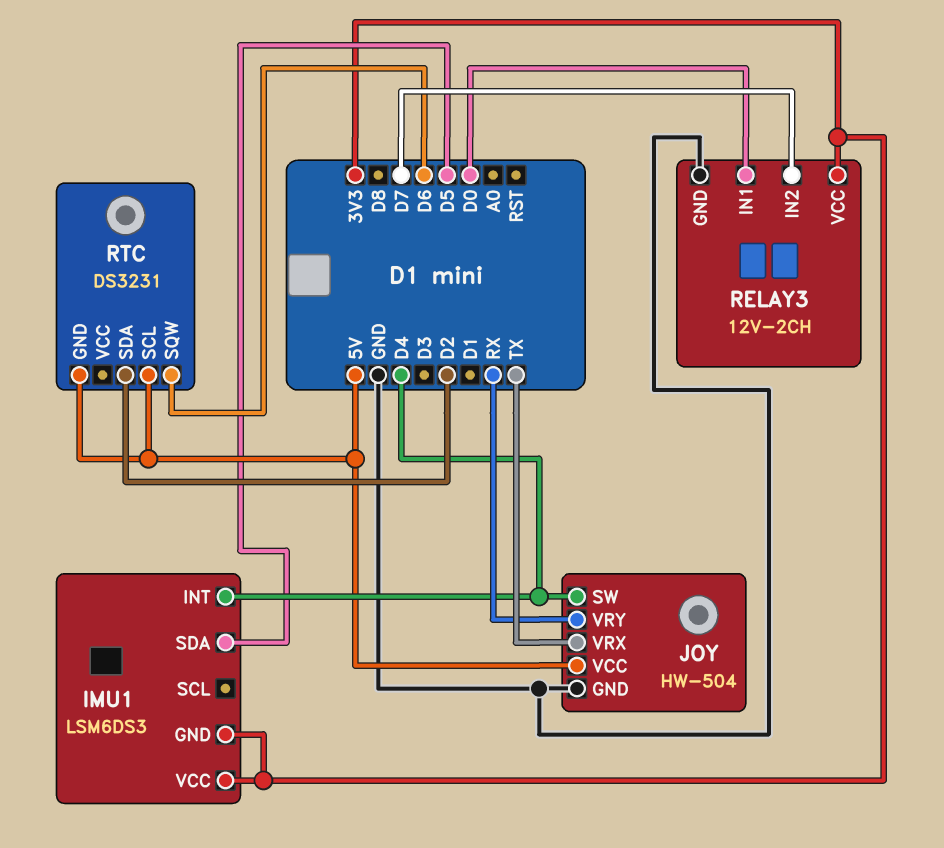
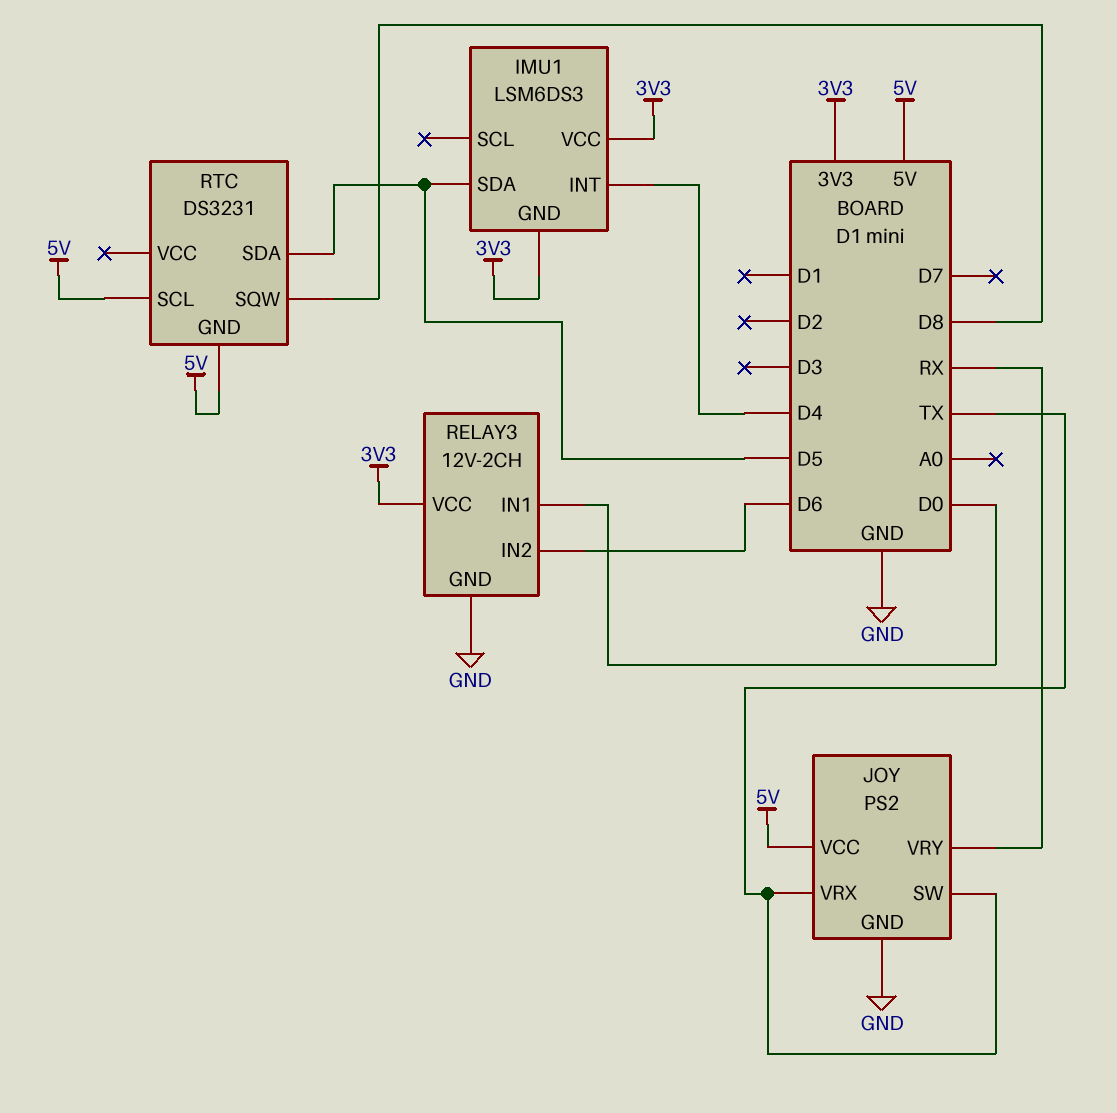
JOY: HW-504 -> PS2
JOY pin SW: D4 -> TX
RELAY3 pin IN2: D7 -> D6
RTC pin SDA: D2 -> D5
RTC pin SQW: D6 -> D8

